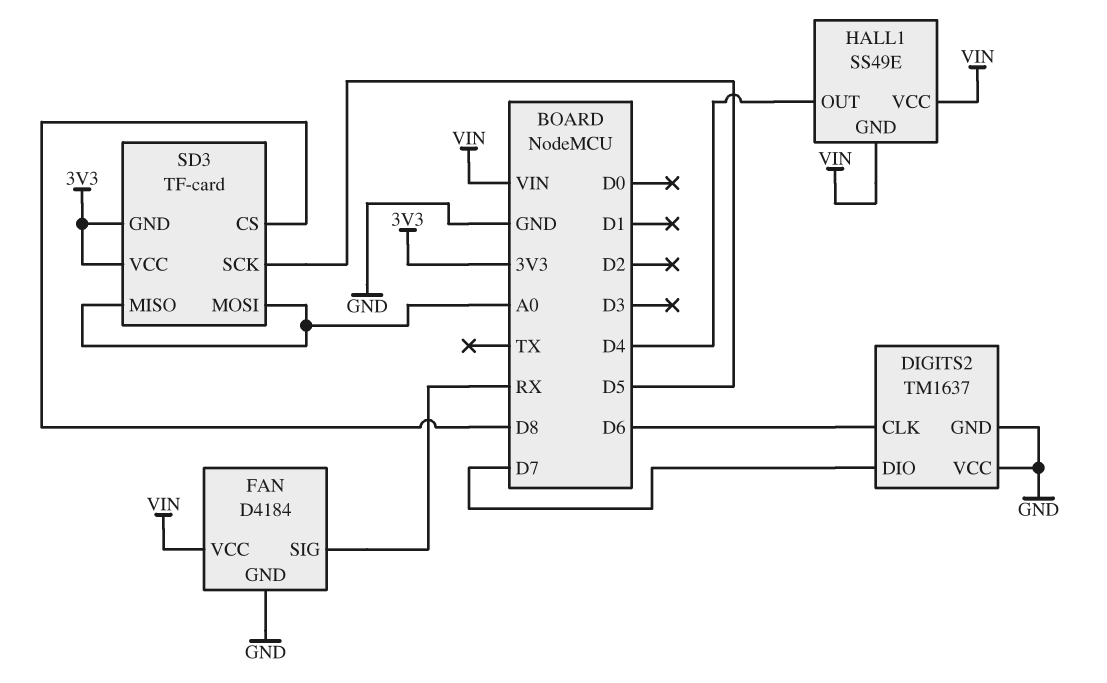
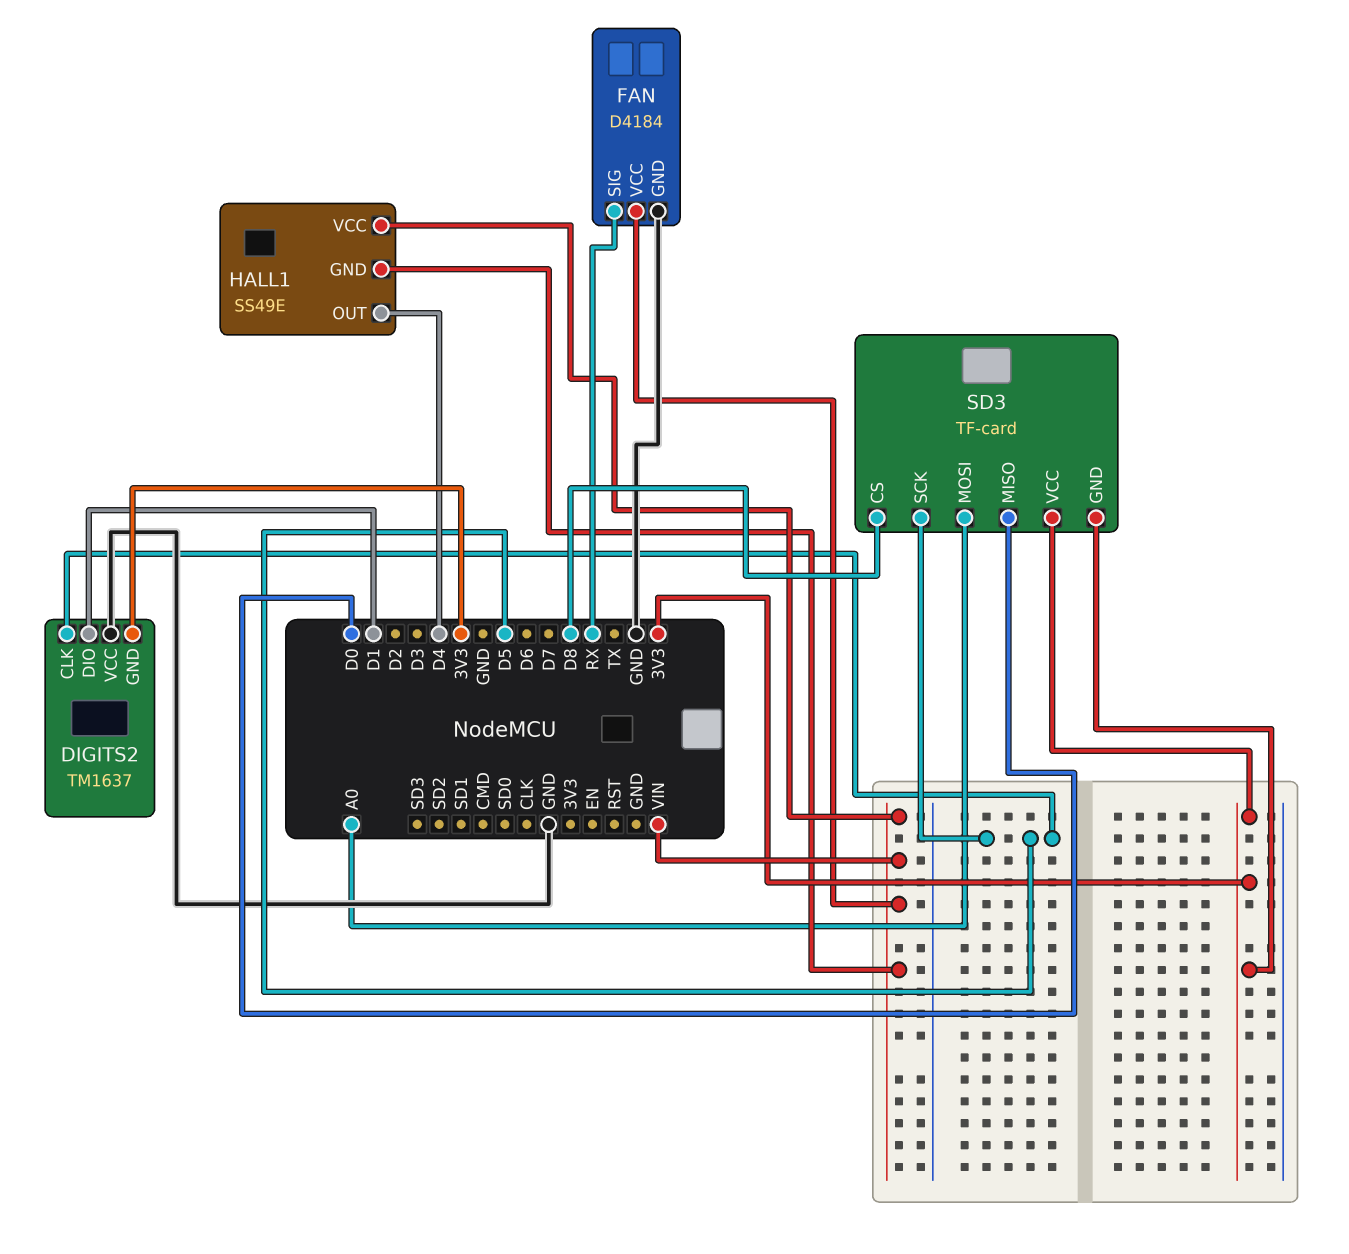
DIGITS2 pin CLK: D6 -> D5
DIGITS2 pin DIO: D7 -> D1
DIGITS2 pin GND: GND -> 3V3
SD3 pin MISO: A0 -> D0

